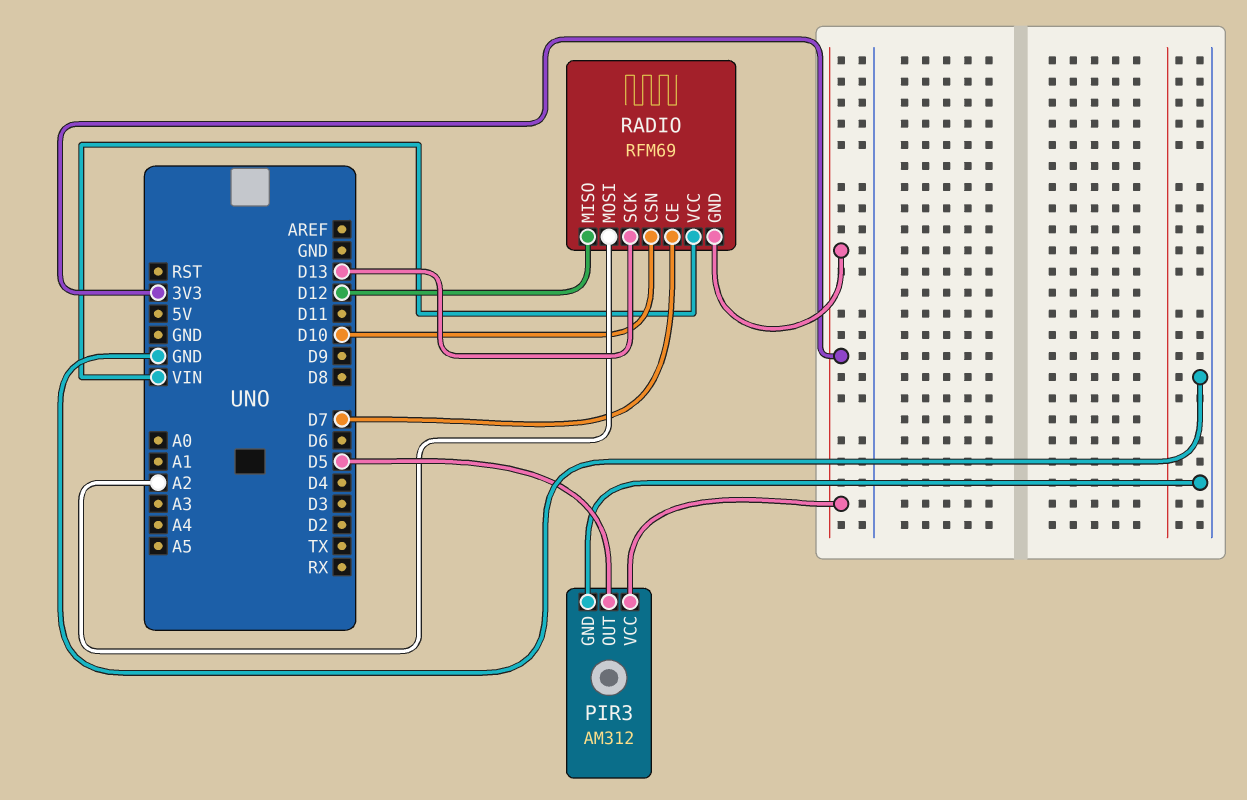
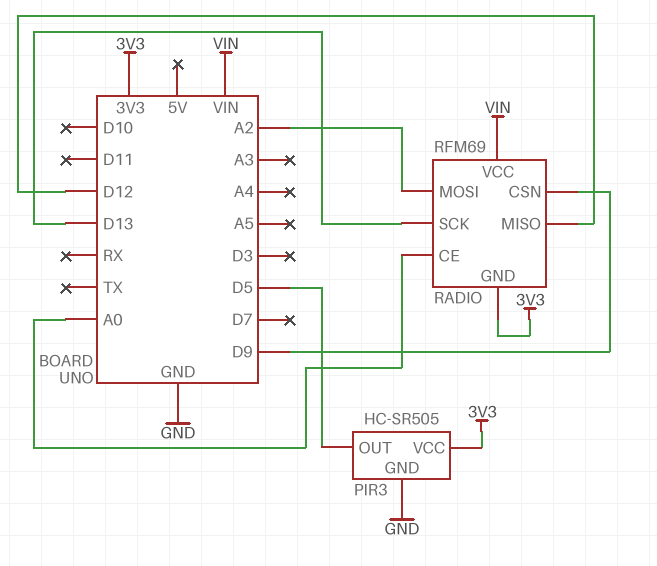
PIR3: AM312 -> HC-SR505
RADIO pin CE: D7 -> A0
RADIO pin CSN: D10 -> D9

